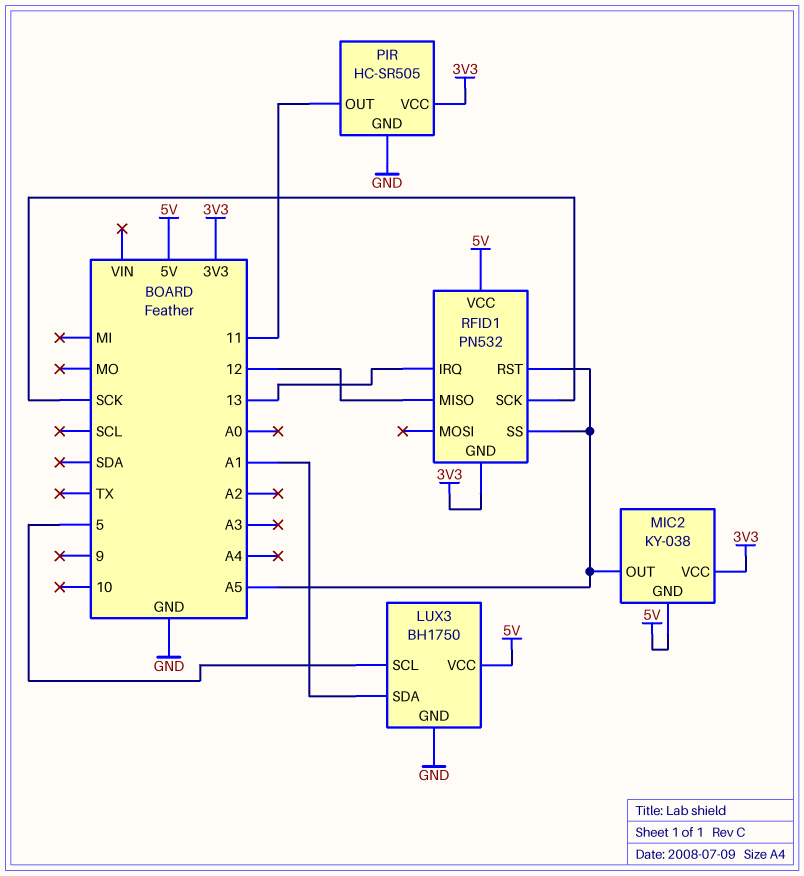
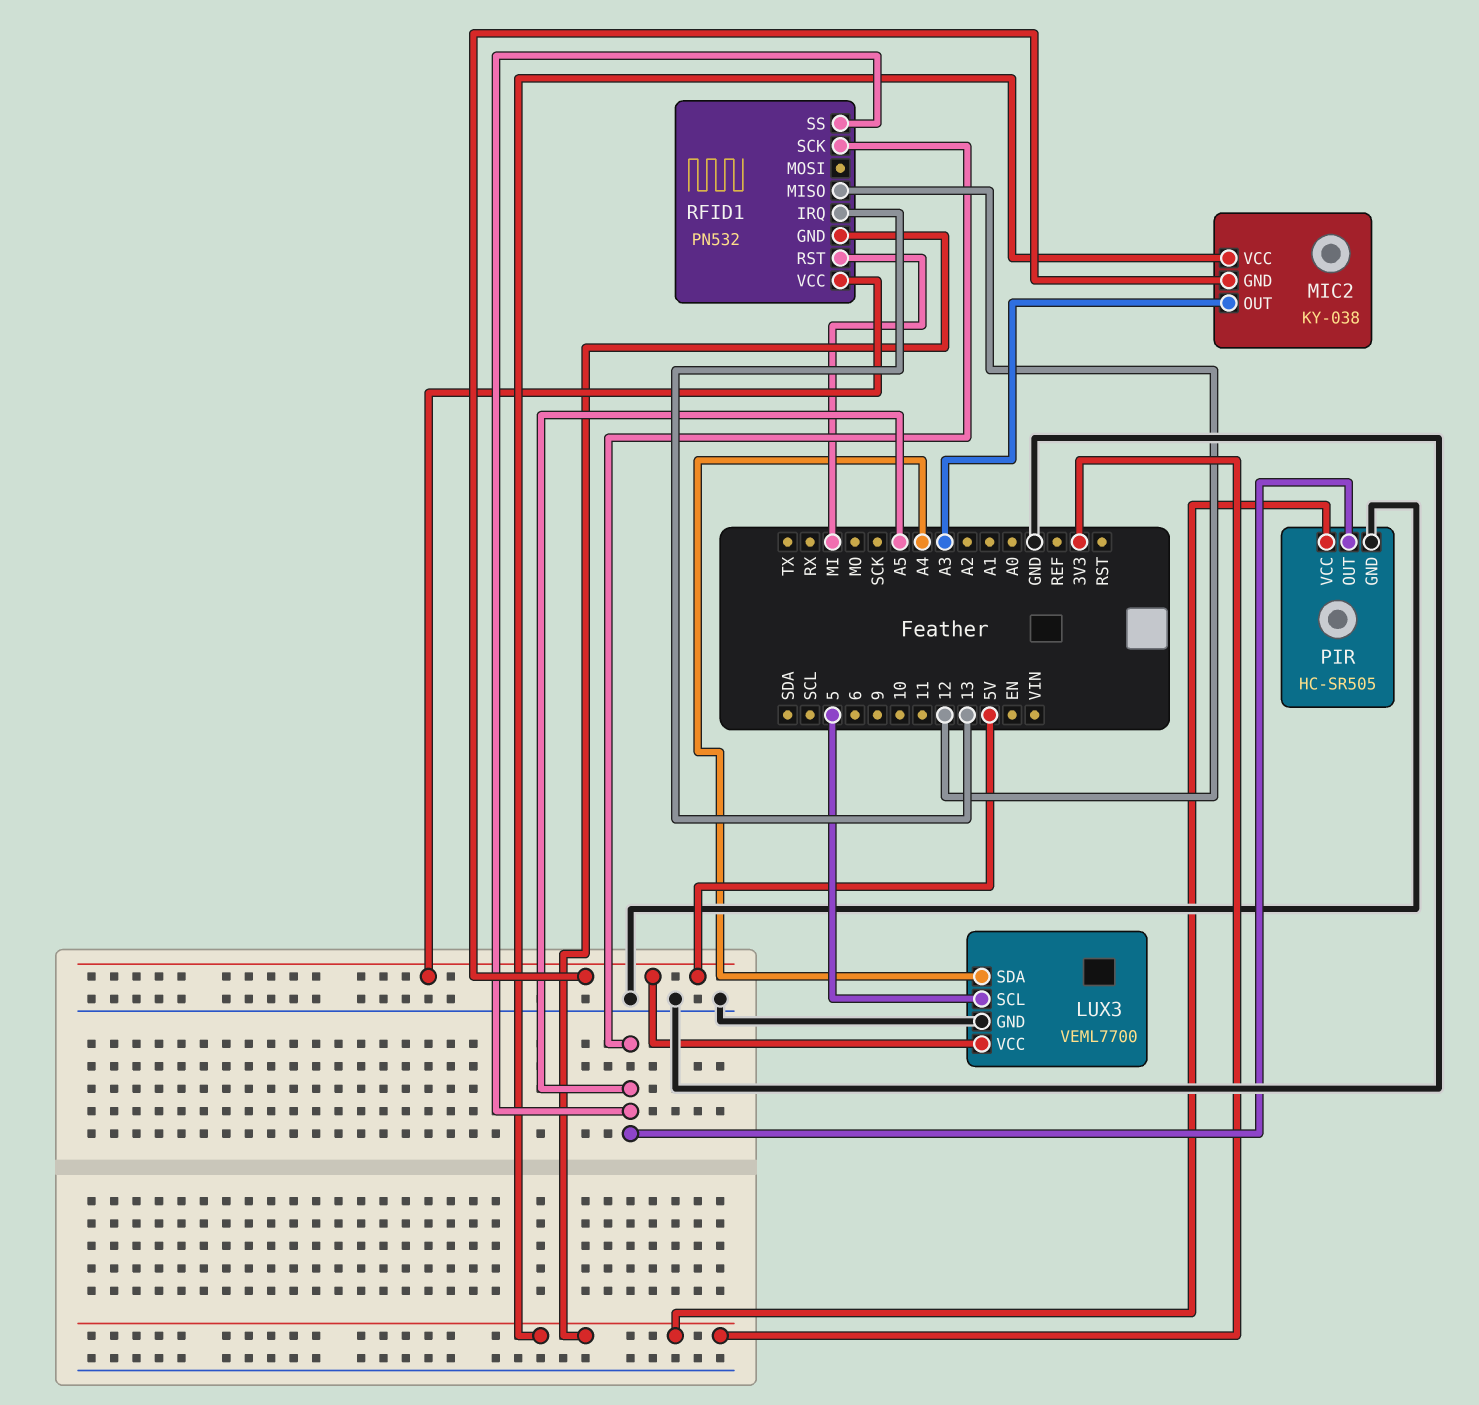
LUX3: BH1750 -> VEML7700
LUX3 pin SDA: A1 -> A4
MIC2 pin OUT: A5 -> A3
PIR pin OUT: 11 -> A5
RFID1 pin RST: A5 -> MI
RFID1 pin SCK: SCK -> A5

